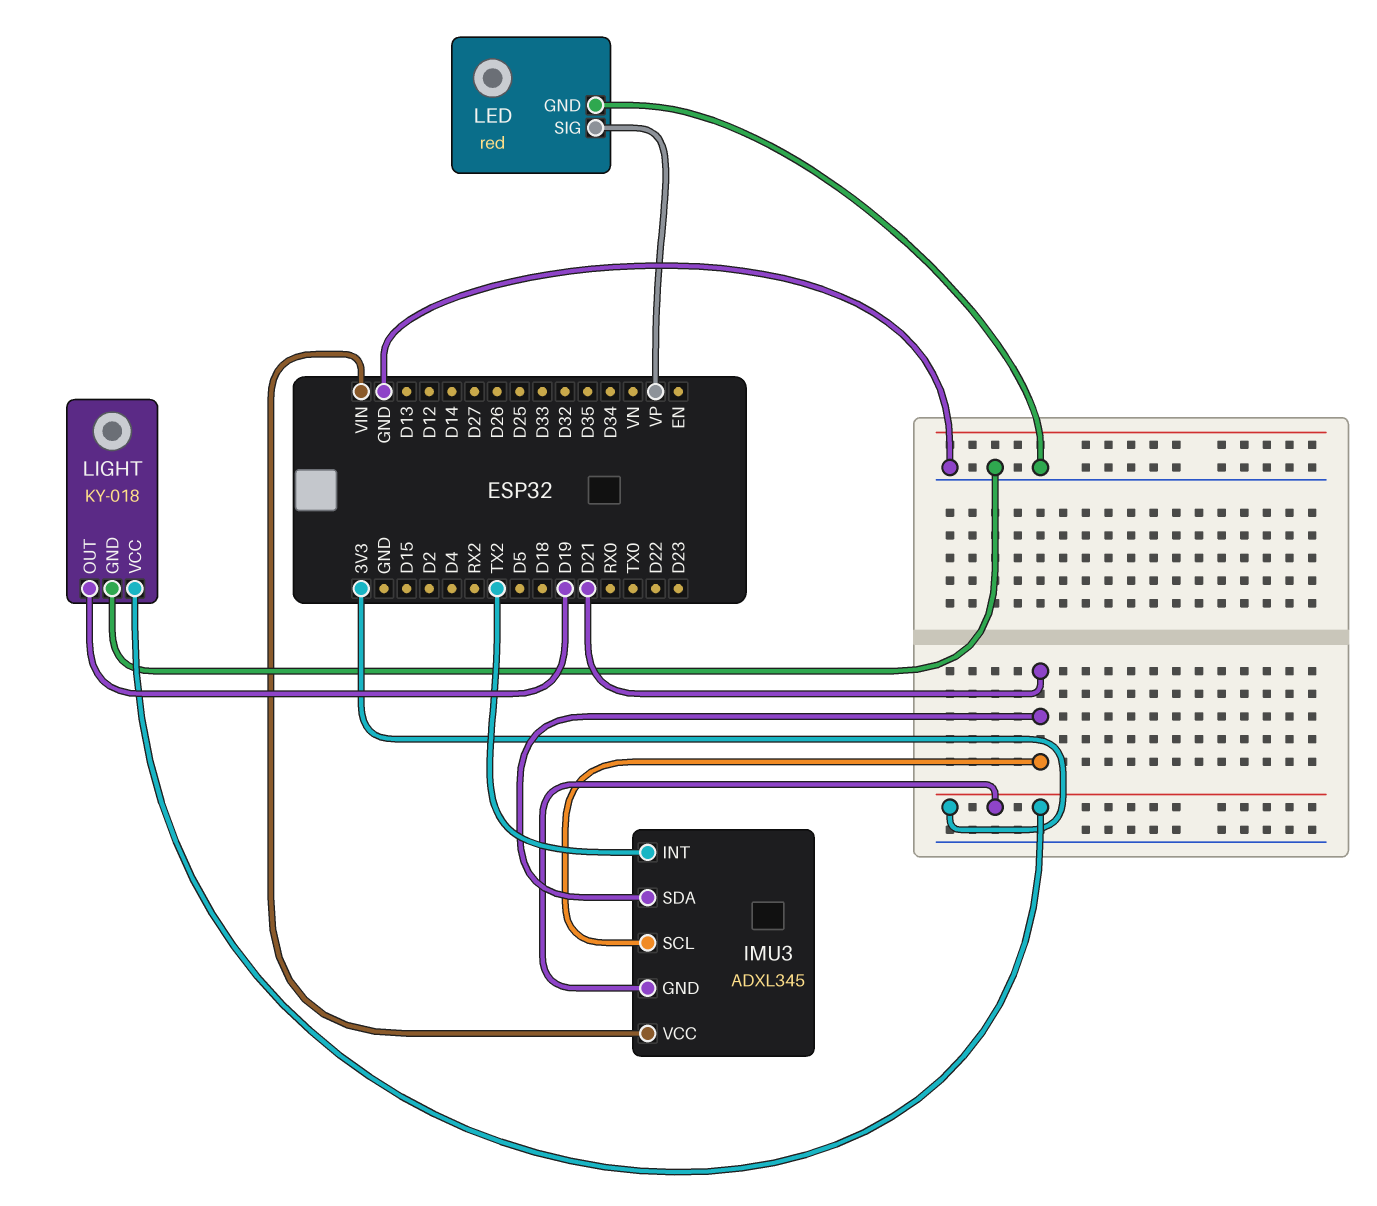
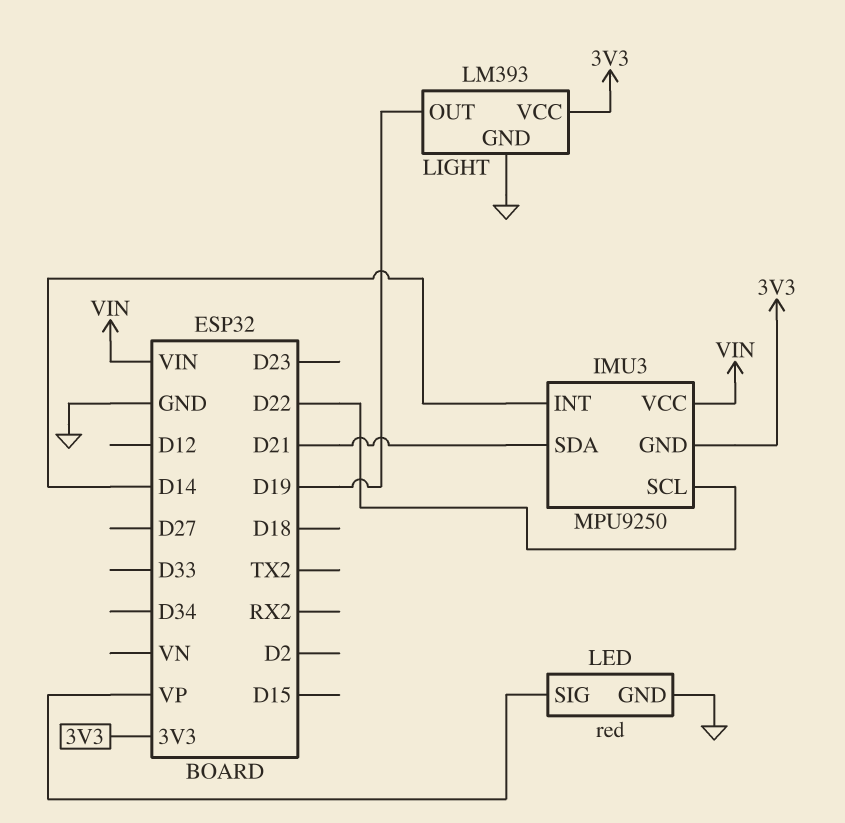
IMU3: ADXL345 -> MPU9250
IMU3 pin INT: TX2 -> D14
IMU3 pin SCL: D21 -> D22
LIGHT: KY-018 -> LM393

